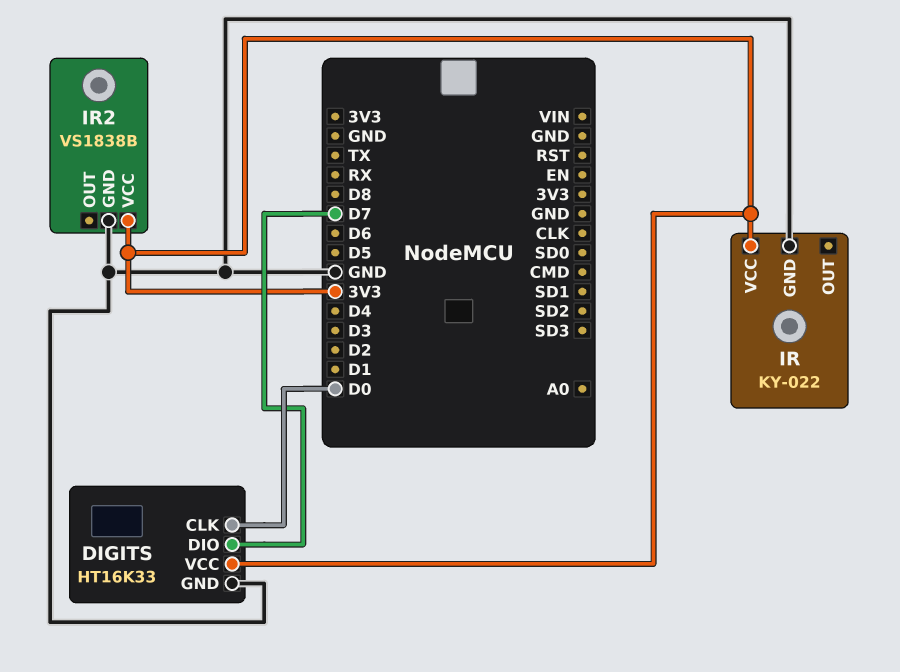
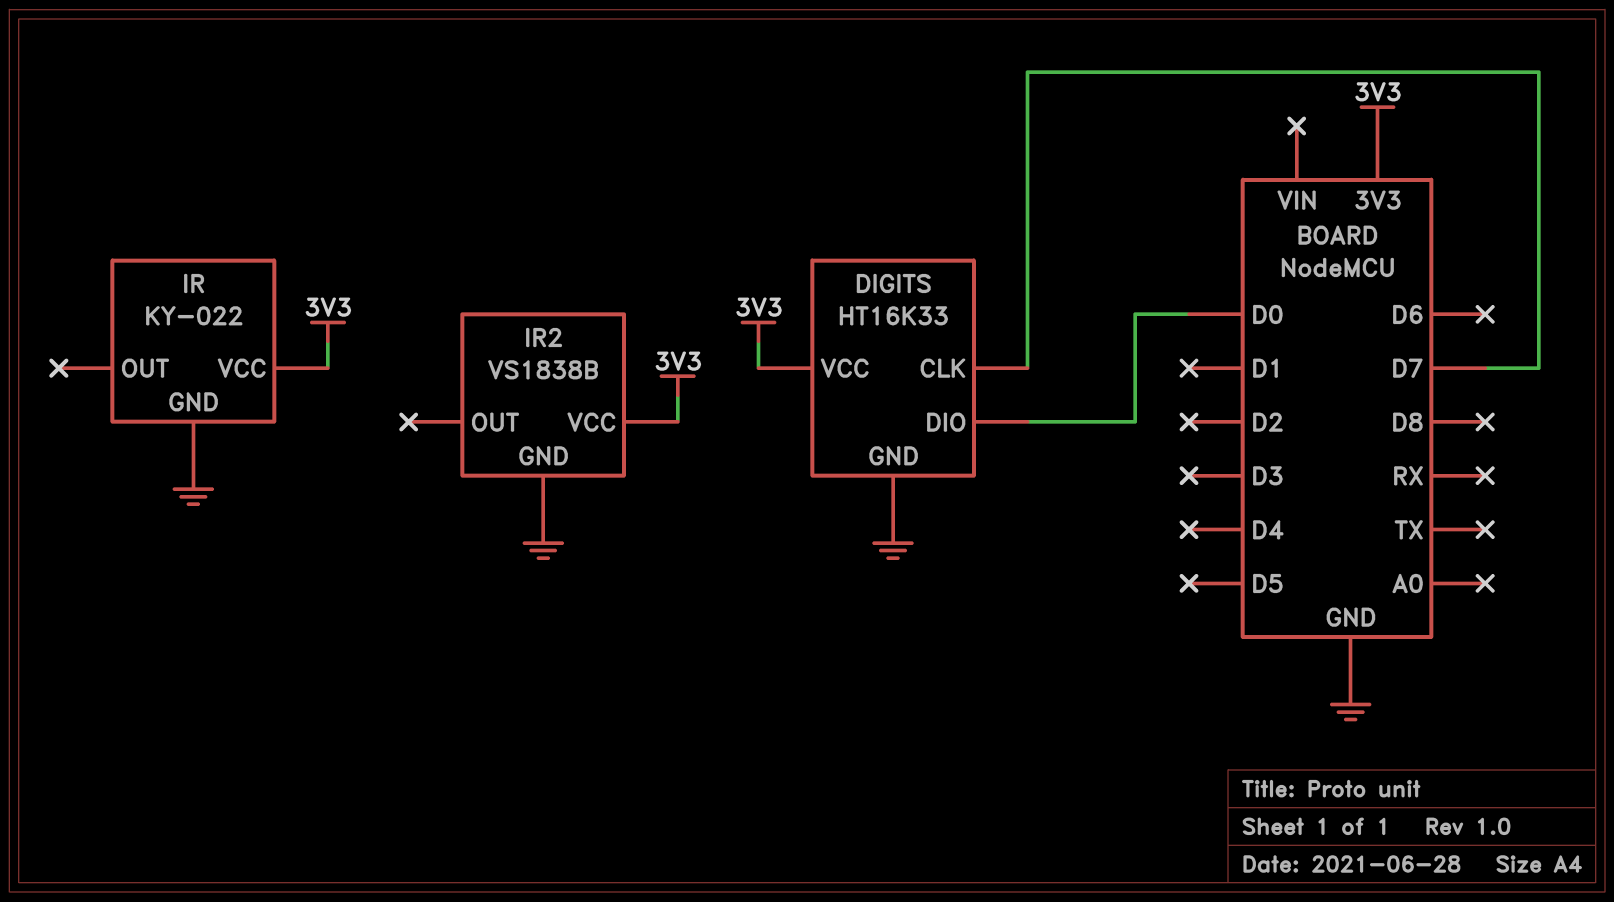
DIGITS pin CLK: D0 -> D7
DIGITS pin DIO: D7 -> D0

